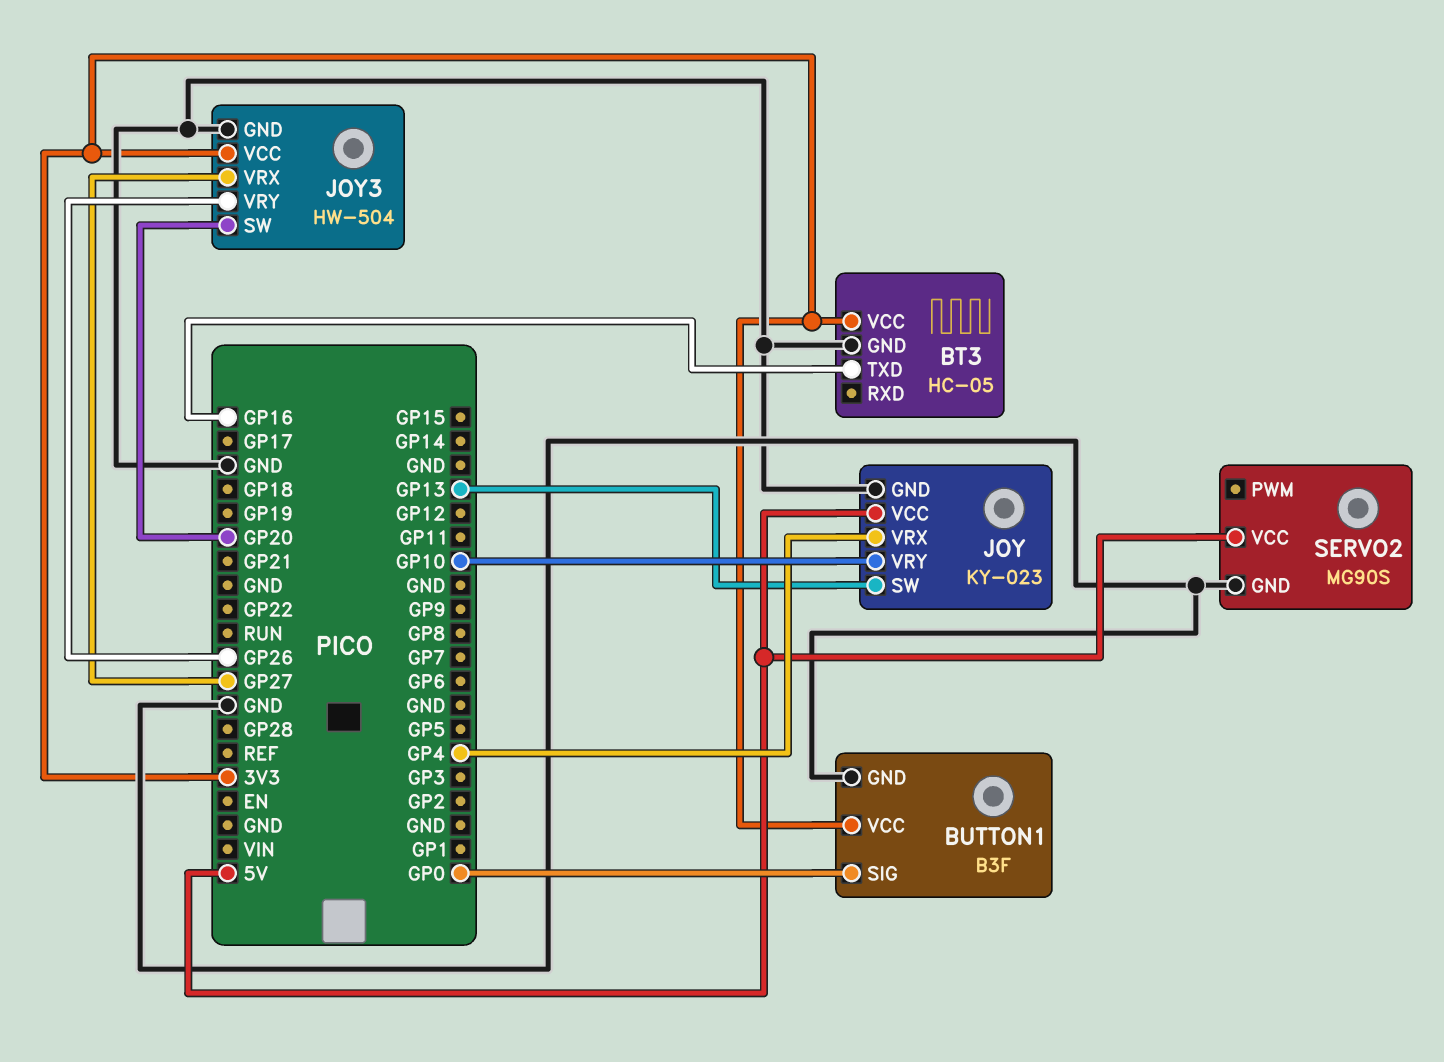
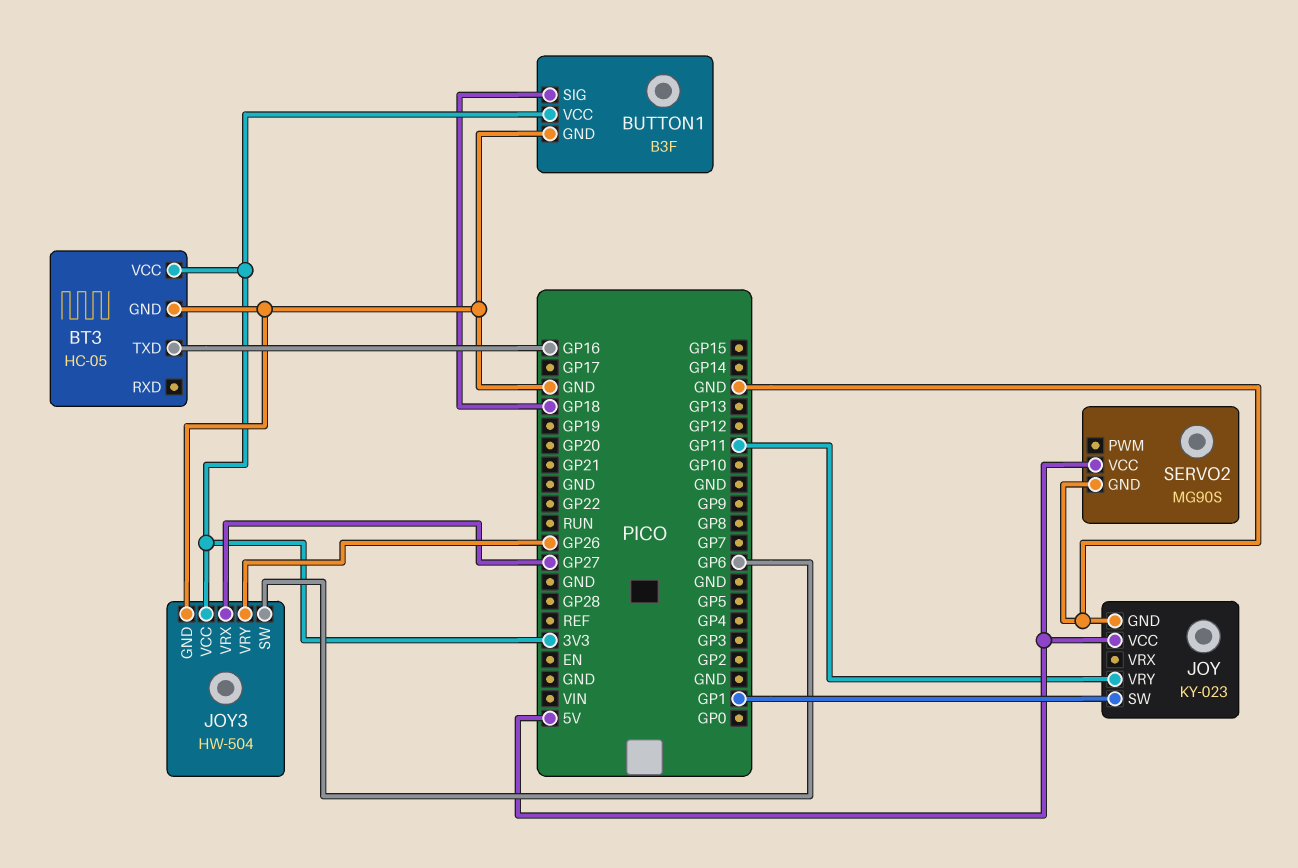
BUTTON1 pin SIG: GP0 -> GP18
JOY pin SW: GP13 -> GP1
JOY pin VRX: GP4 -> none
JOY pin VRY: GP10 -> GP11
JOY3 pin SW: GP20 -> GP6

